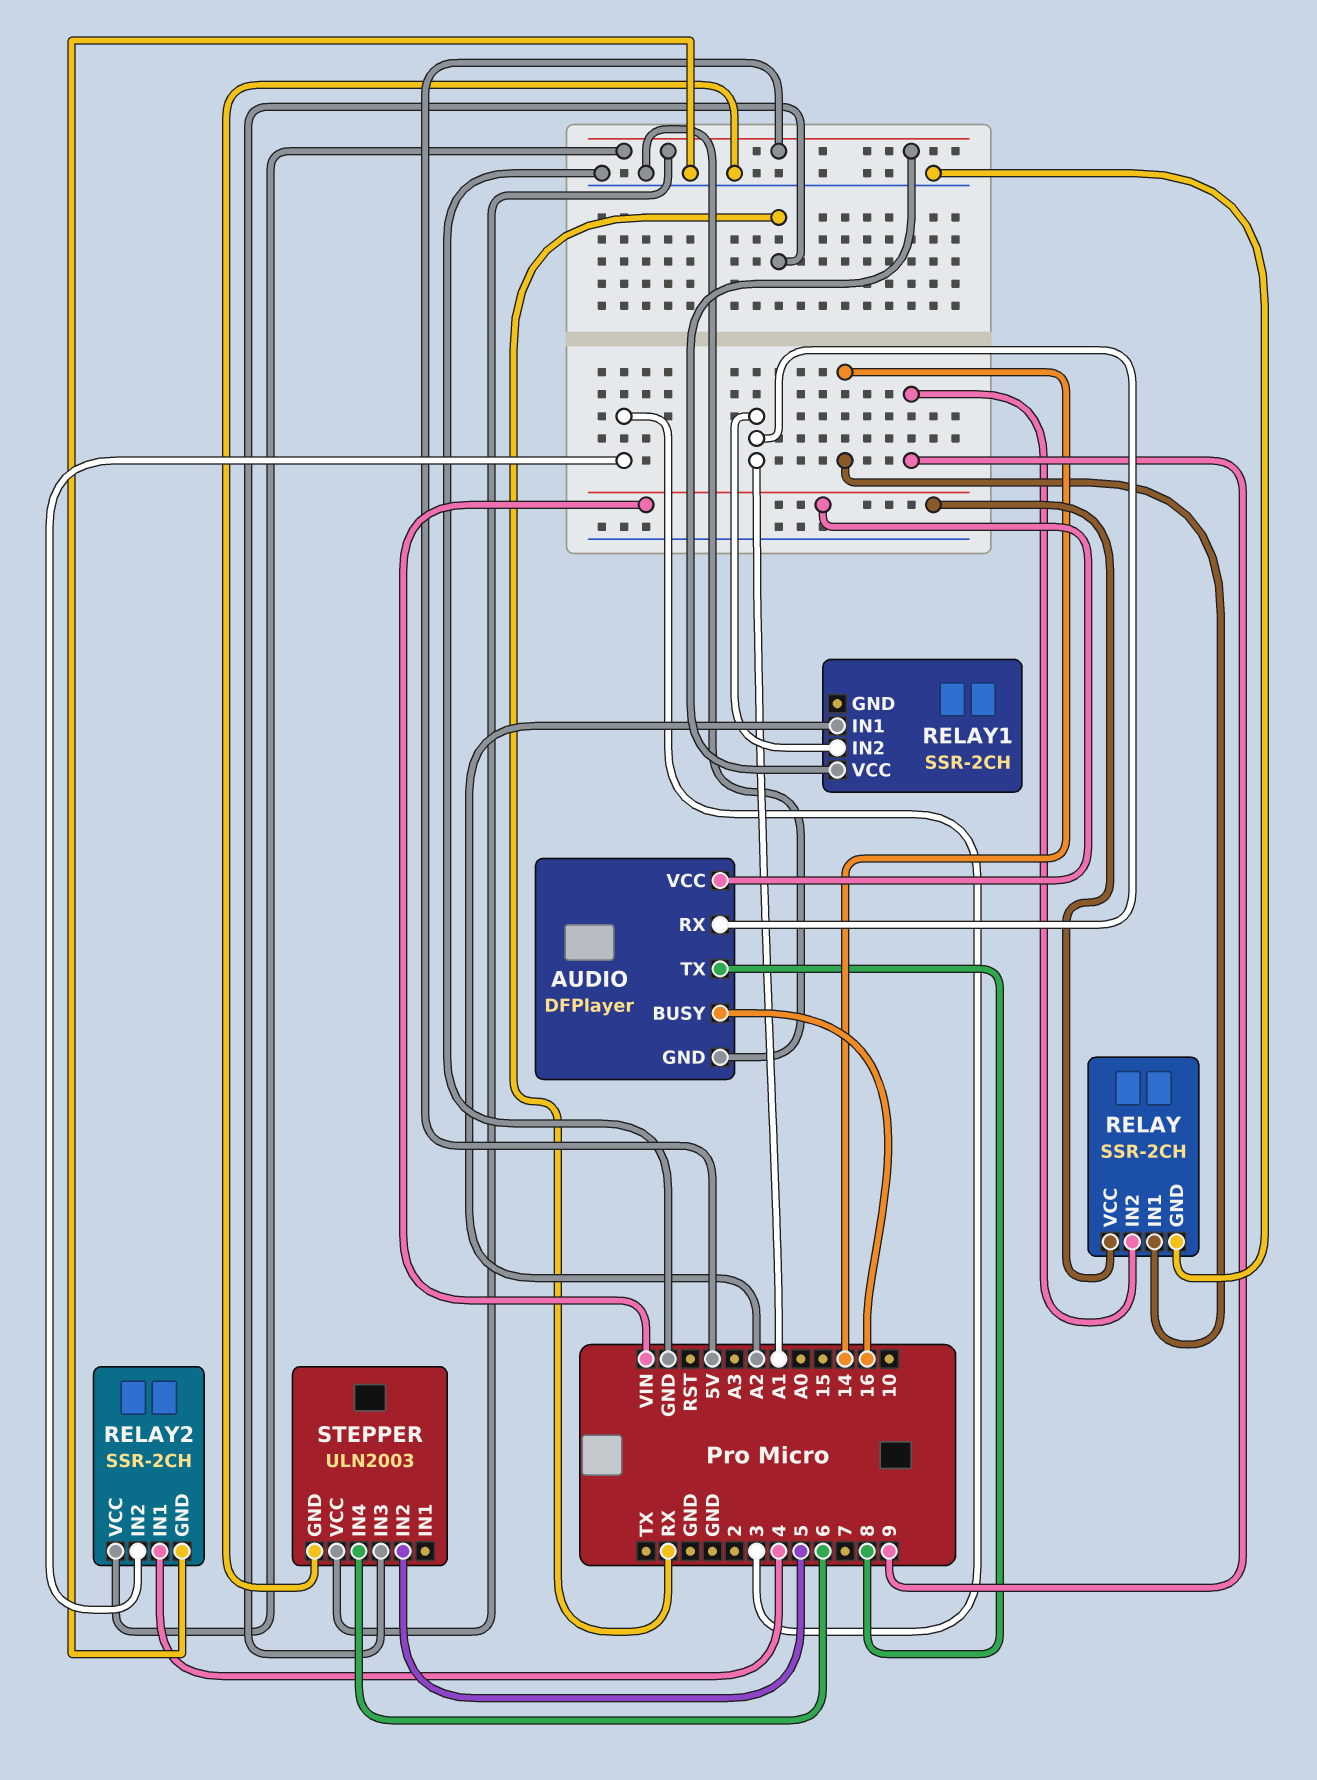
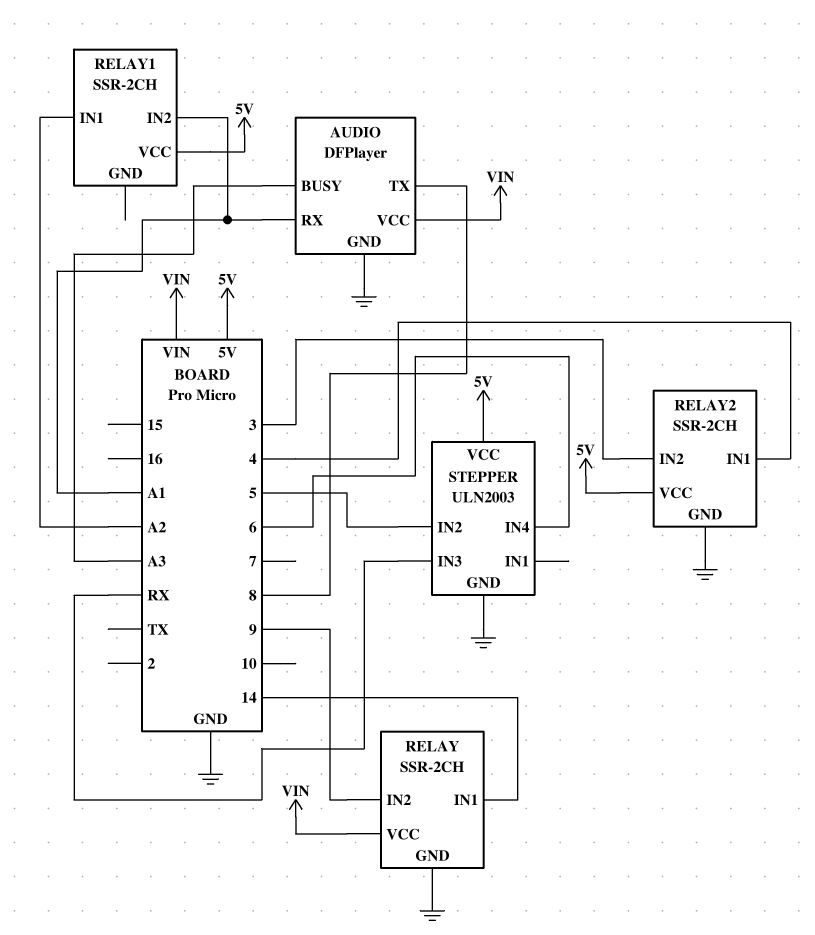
AUDIO pin BUSY: 16 -> A3

